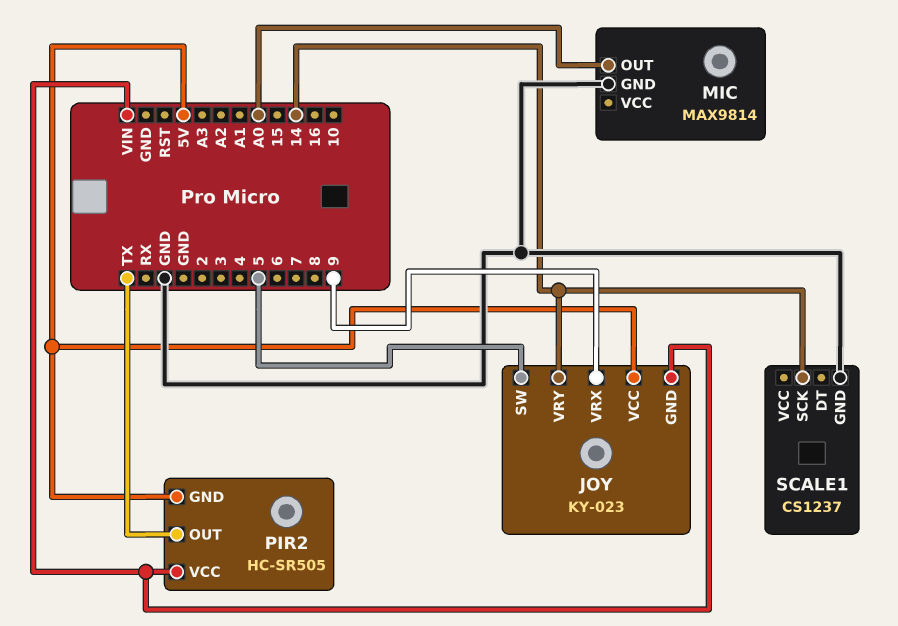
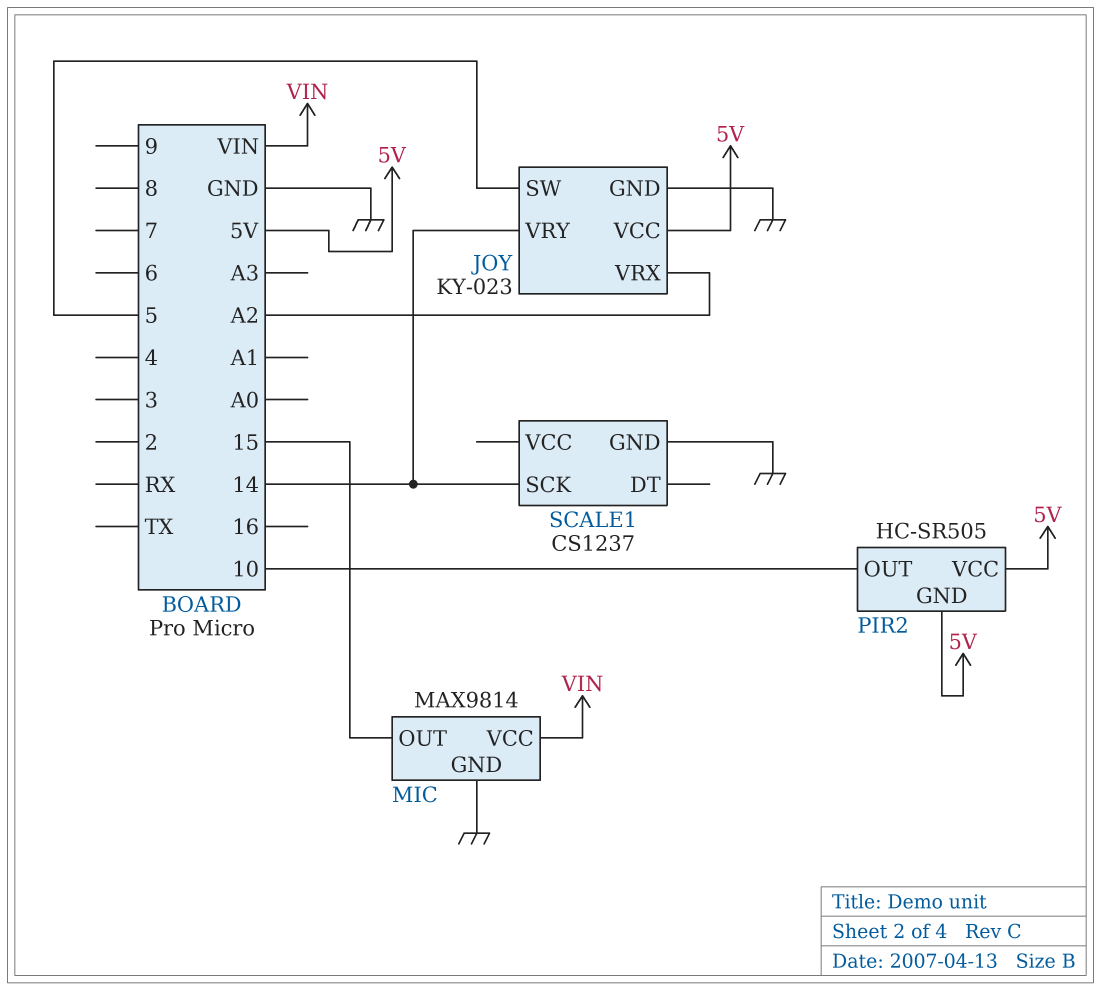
JOY pin GND: VIN -> GND
JOY pin VRX: 9 -> A2
MIC pin OUT: A0 -> 15
MIC pin VCC: none -> VIN
PIR2 pin OUT: TX -> 10
PIR2 pin VCC: VIN -> 5V

